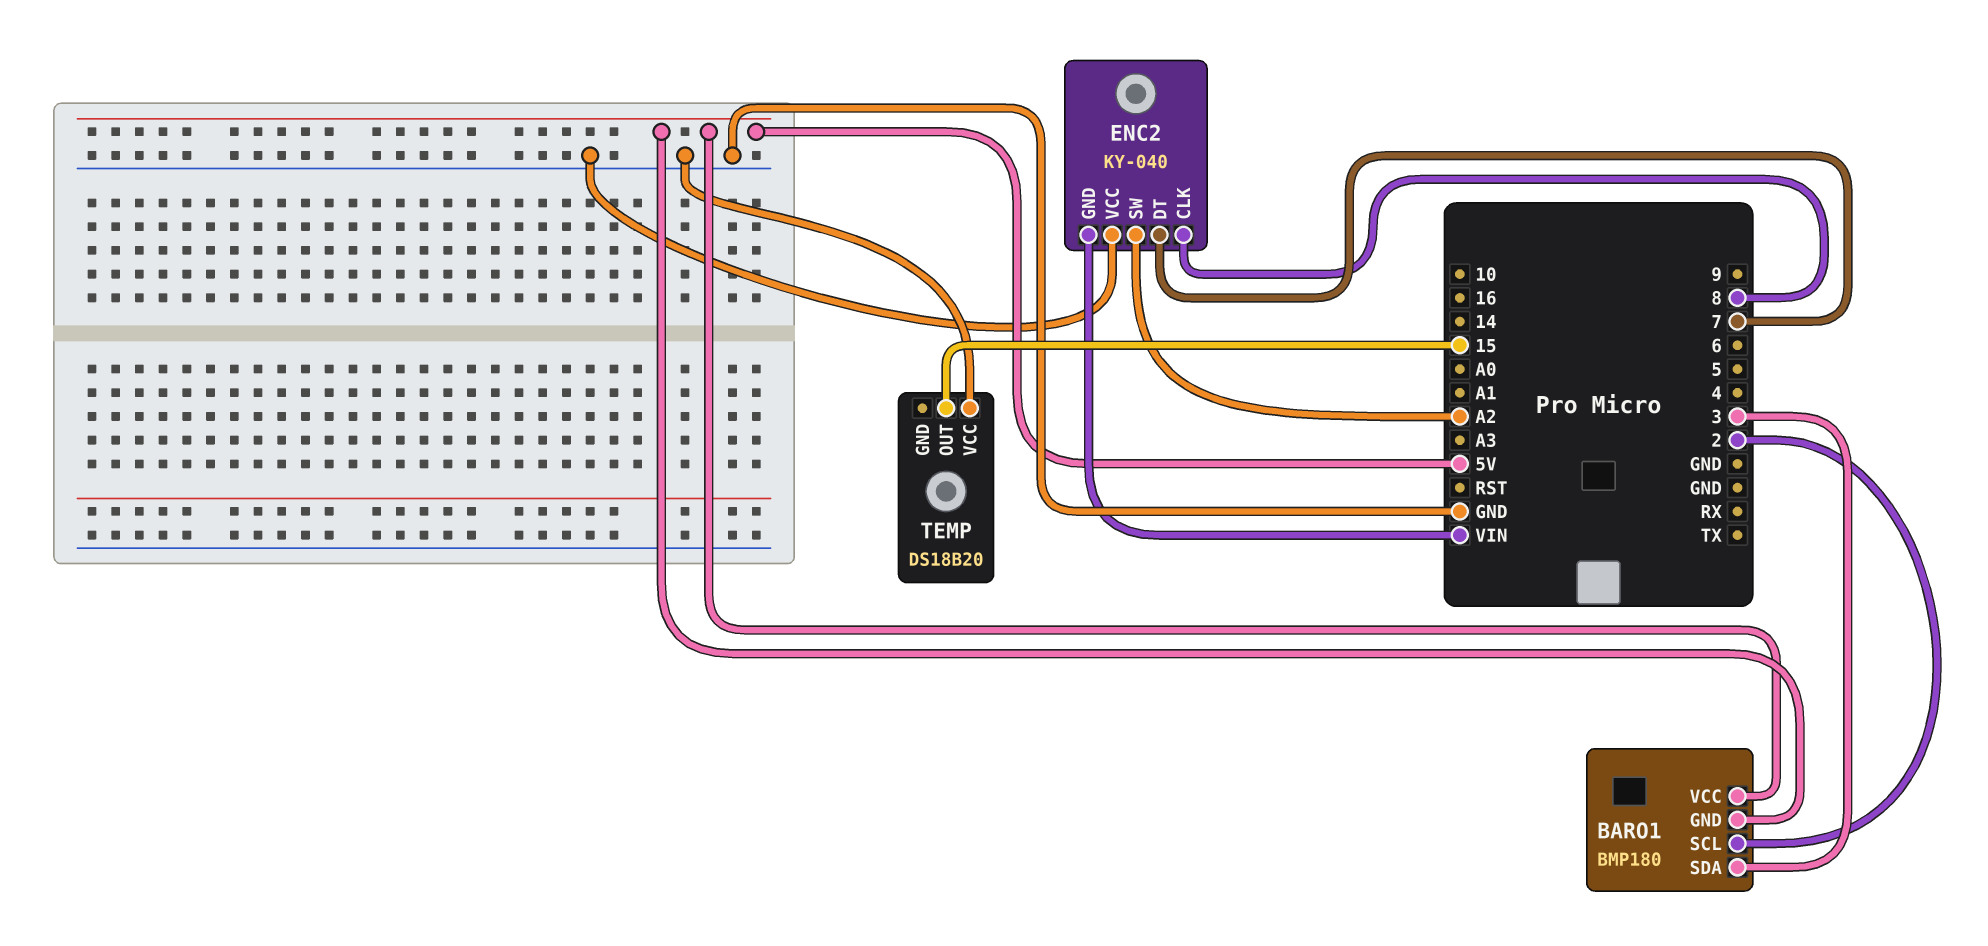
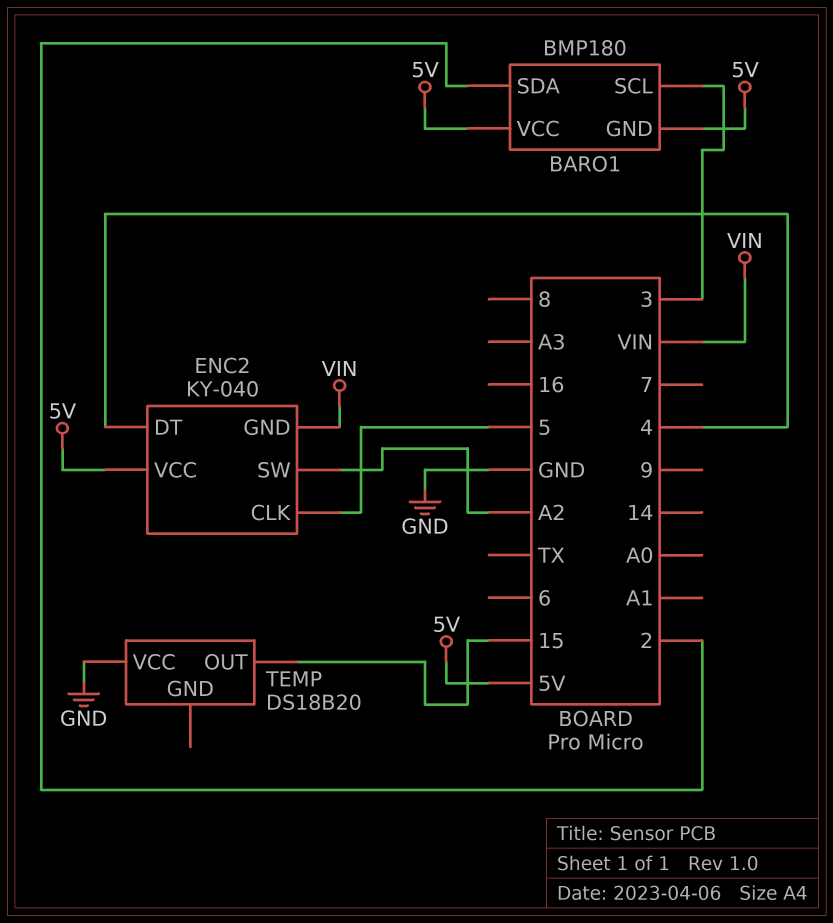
BARO1 pin SCL: 2 -> 3
BARO1 pin SDA: 3 -> 2
ENC2 pin CLK: 8 -> 5
ENC2 pin DT: 7 -> 4
ENC2 pin VCC: GND -> 5V

